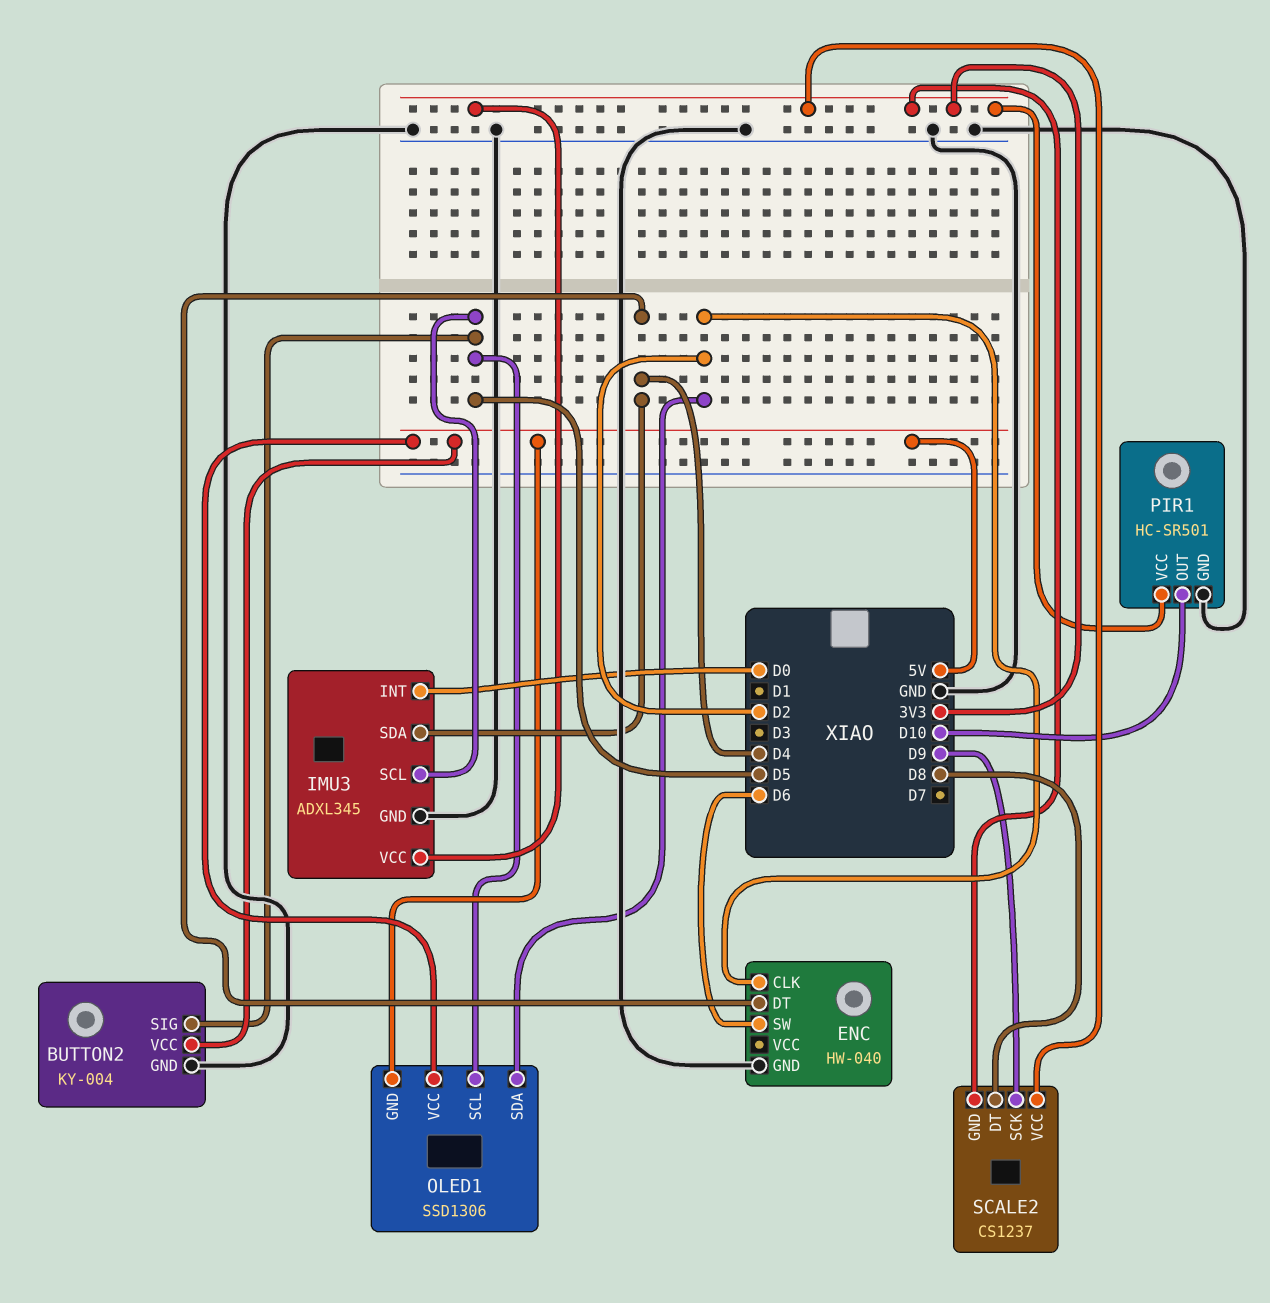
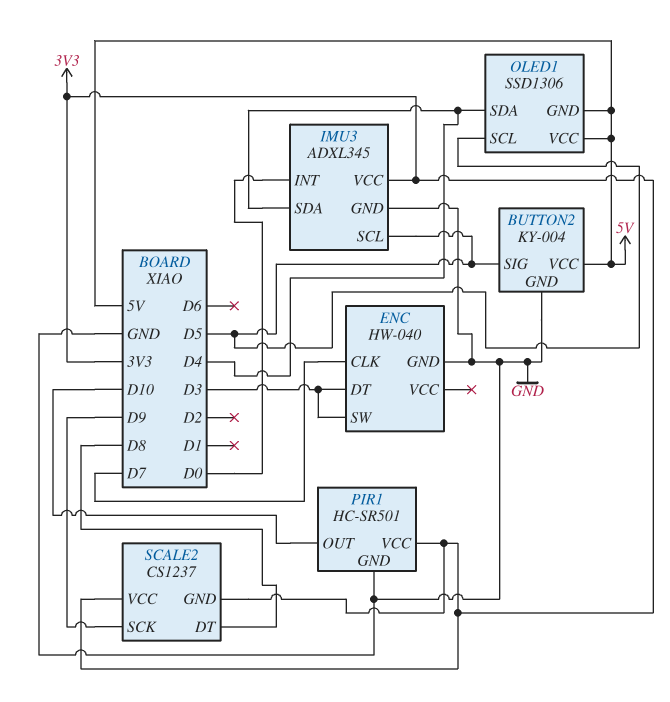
ENC pin CLK: D2 -> D7
ENC pin DT: D4 -> D3
ENC pin SW: D6 -> D3
OLED1 pin SDA: D2 -> D4

